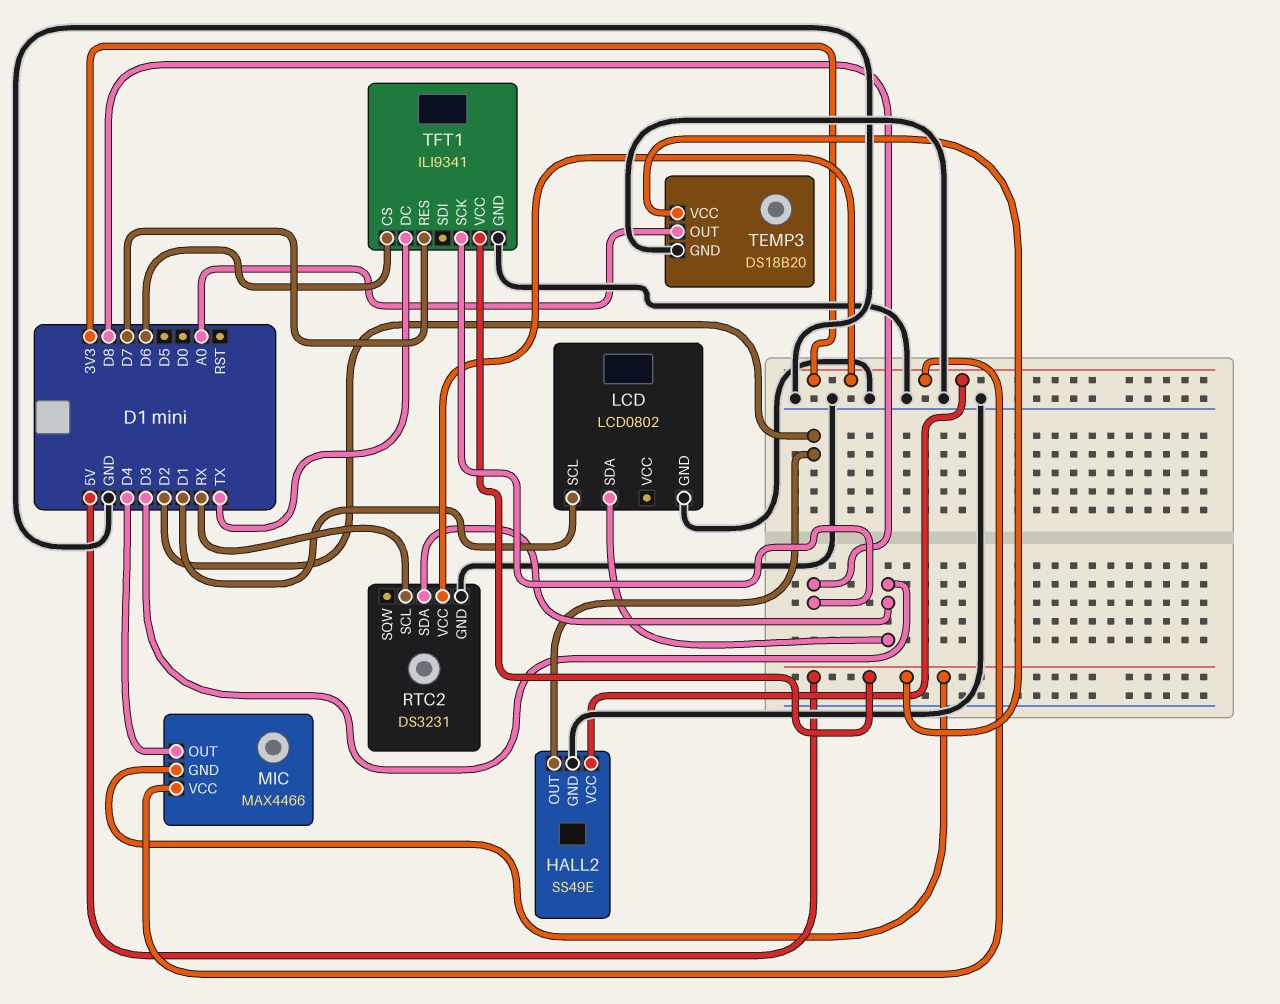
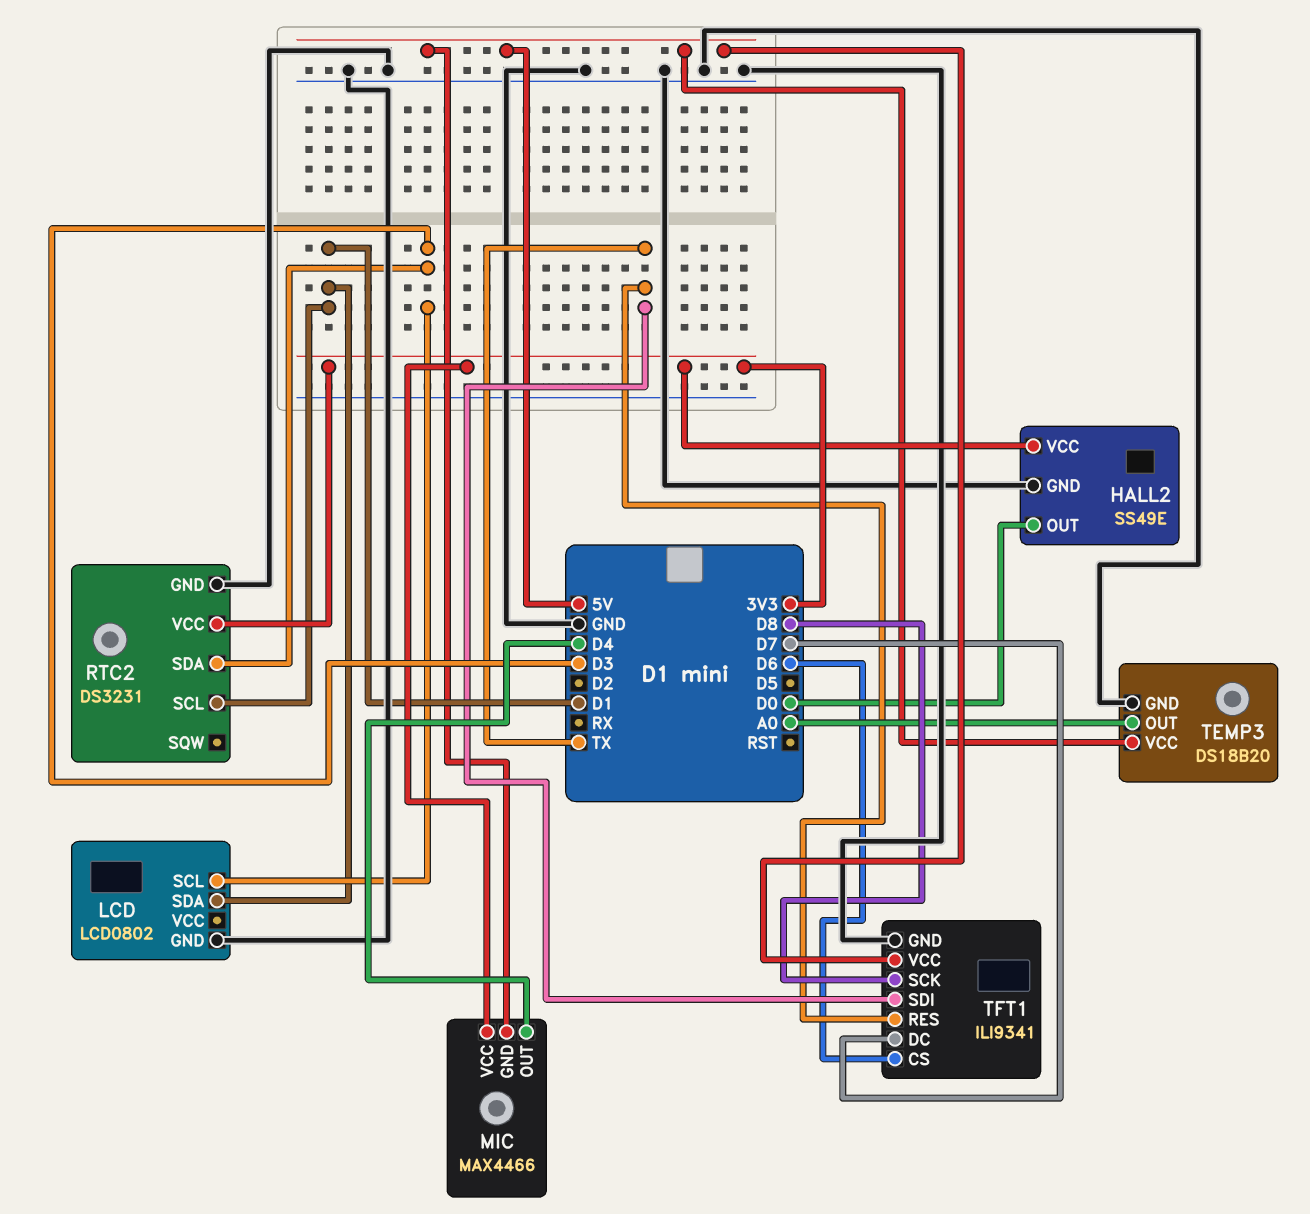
HALL2 pin OUT: D2 -> D0
LCD pin SCL: D1 -> D3
LCD pin SDA: D3 -> D1
RTC2 pin SCL: RX -> D1
TFT1 pin DC: TX -> D7
TFT1 pin RES: D7 -> TX
TFT1 pin SDI: none -> TX

